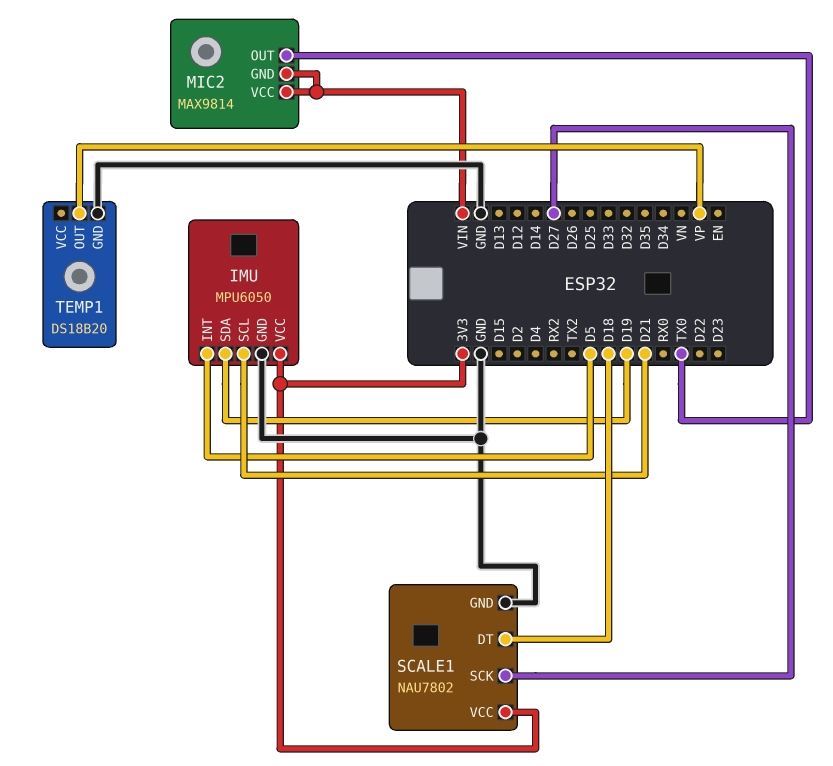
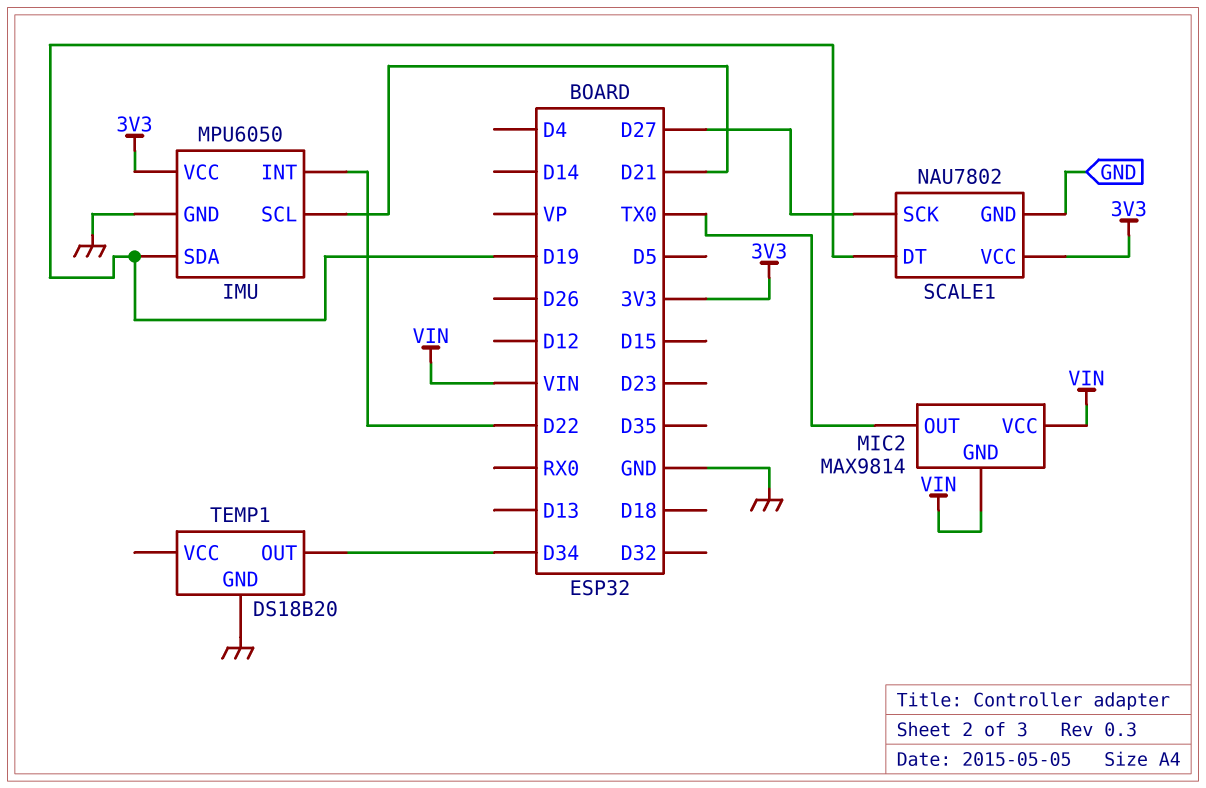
IMU pin INT: D5 -> D22
SCALE1 pin DT: D18 -> D19
TEMP1 pin OUT: VP -> D34

